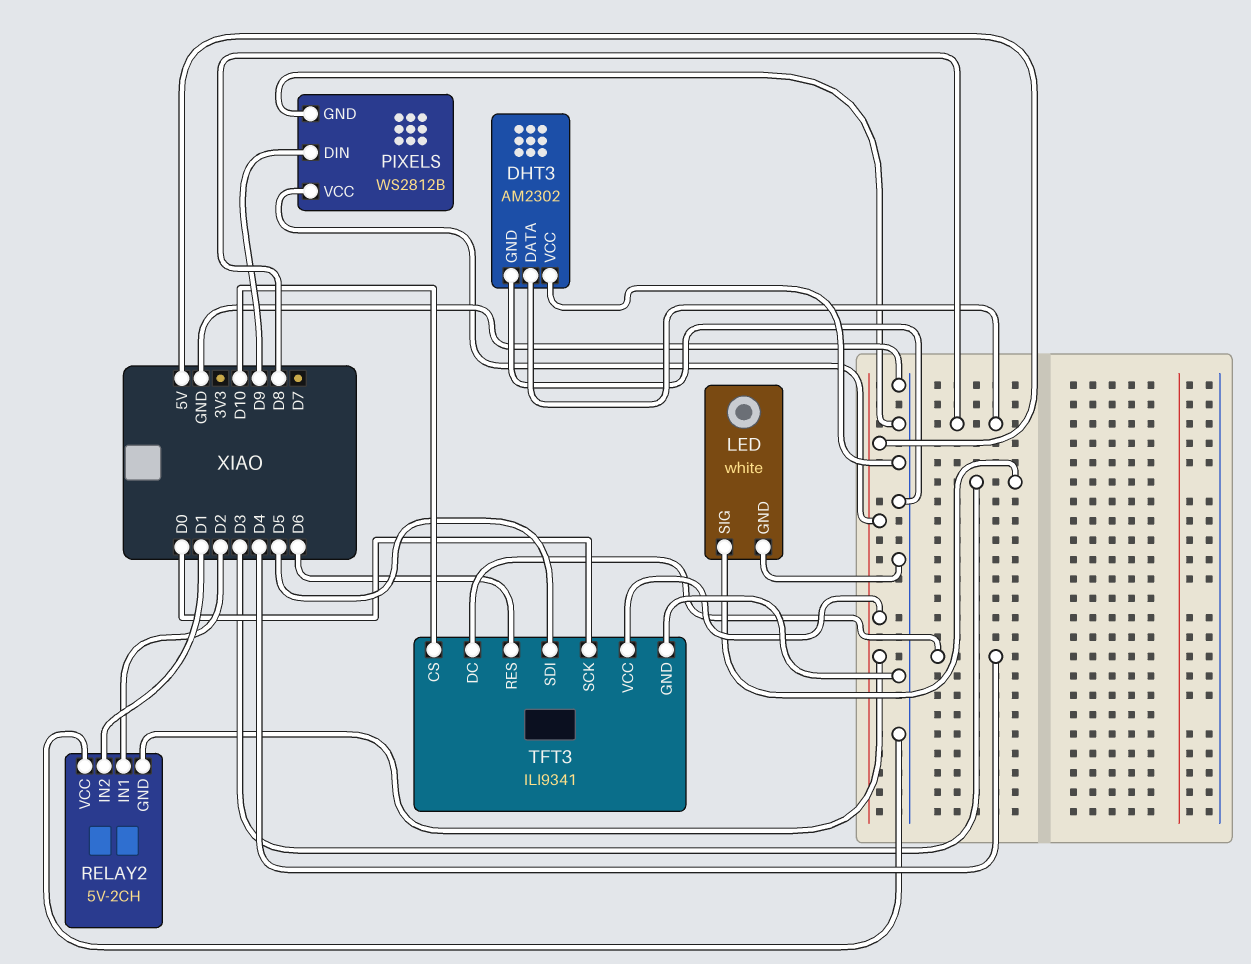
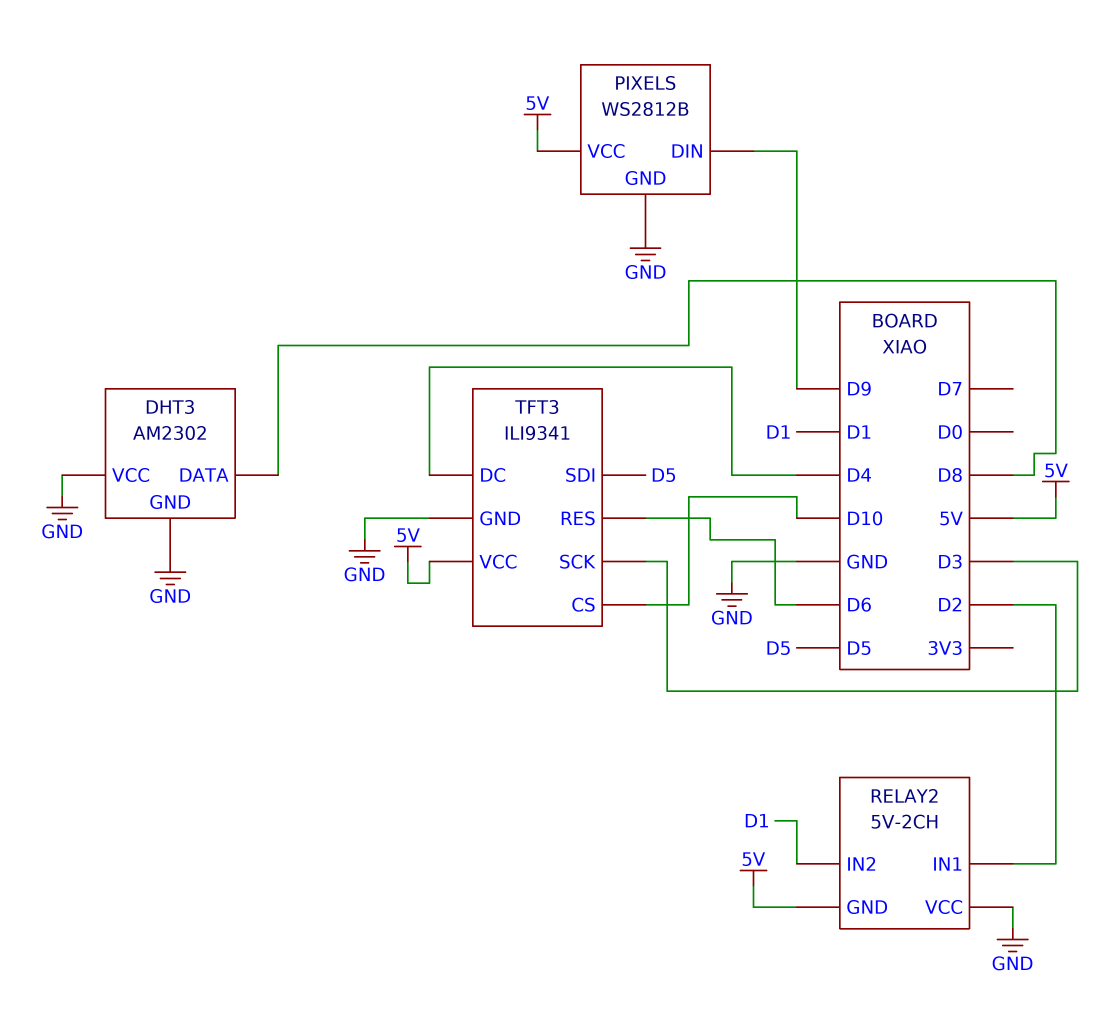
LED: white -> none
LED pin GND: GND -> none
LED pin SIG: D3 -> none
TFT3 pin SCK: D0 -> D3

